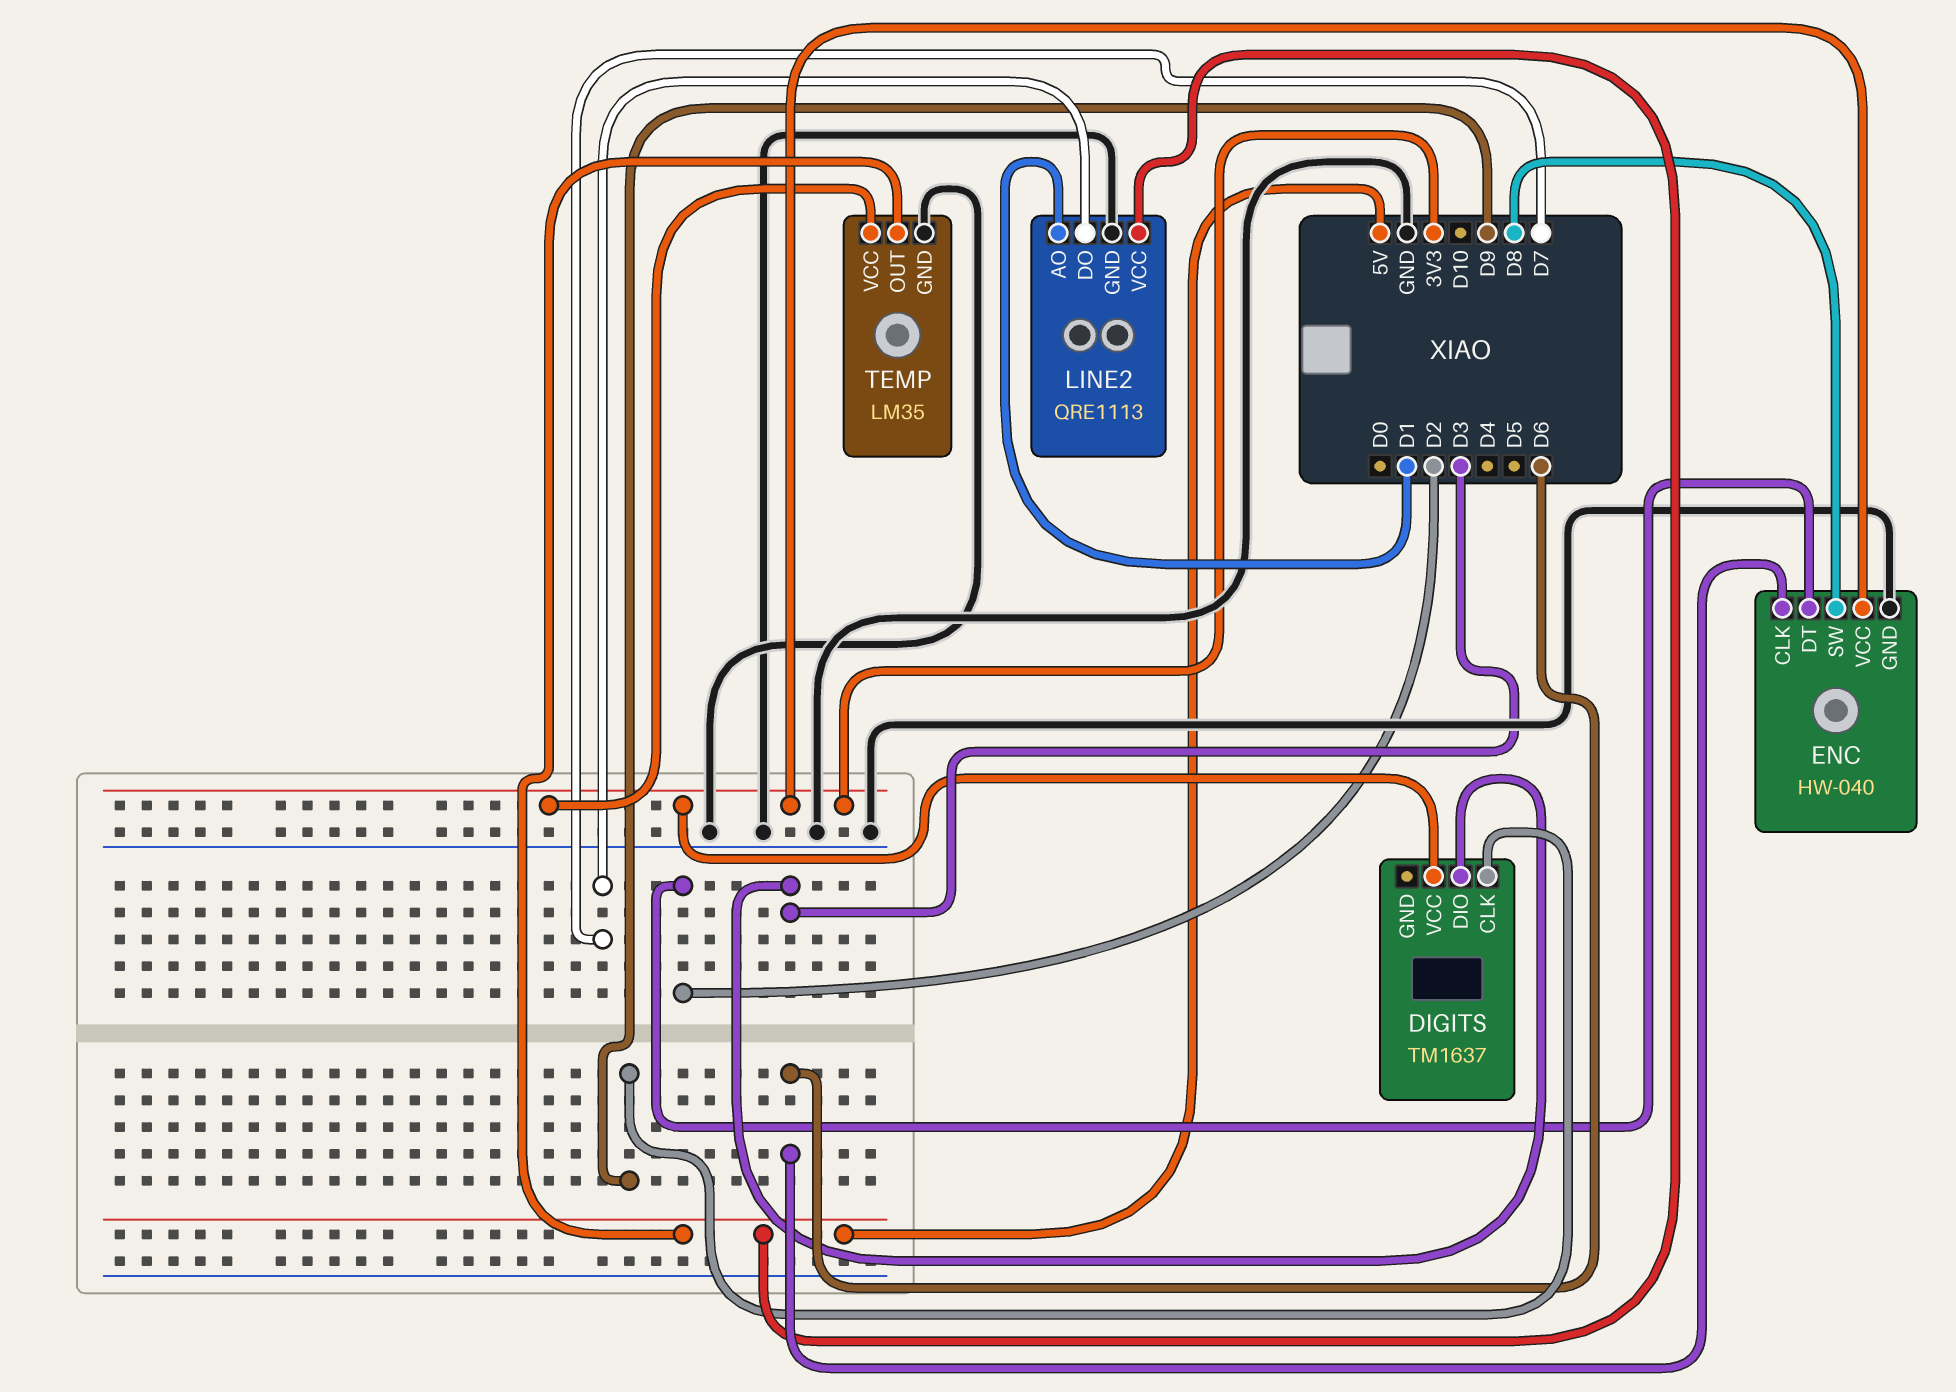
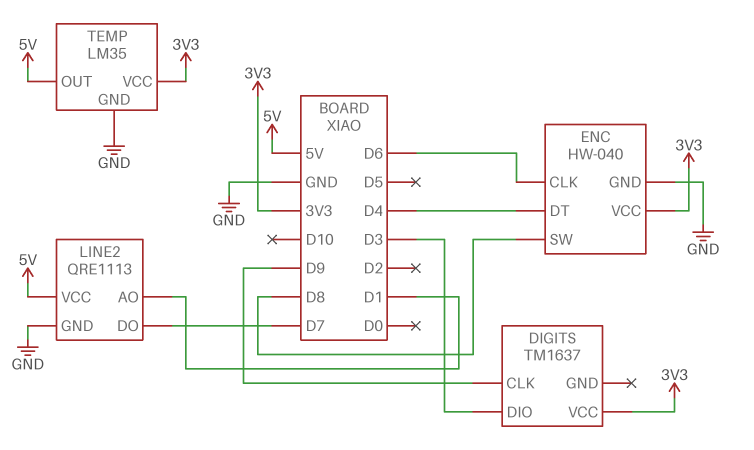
ENC pin DT: D2 -> D4

